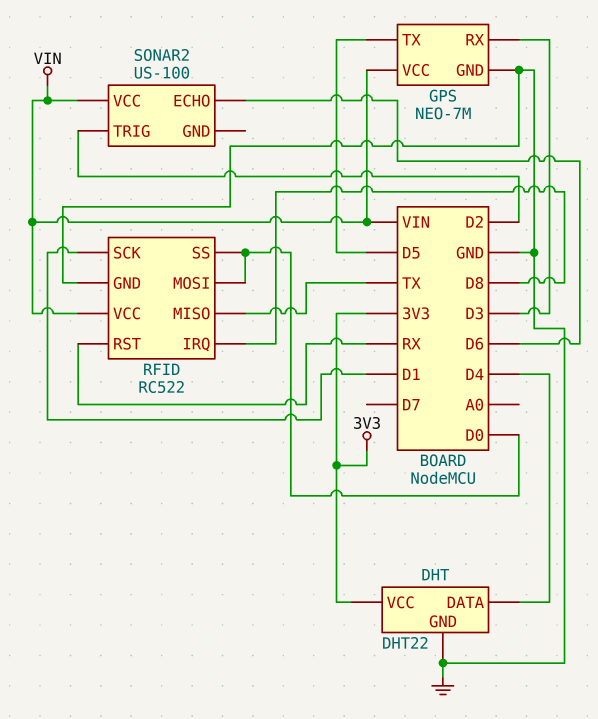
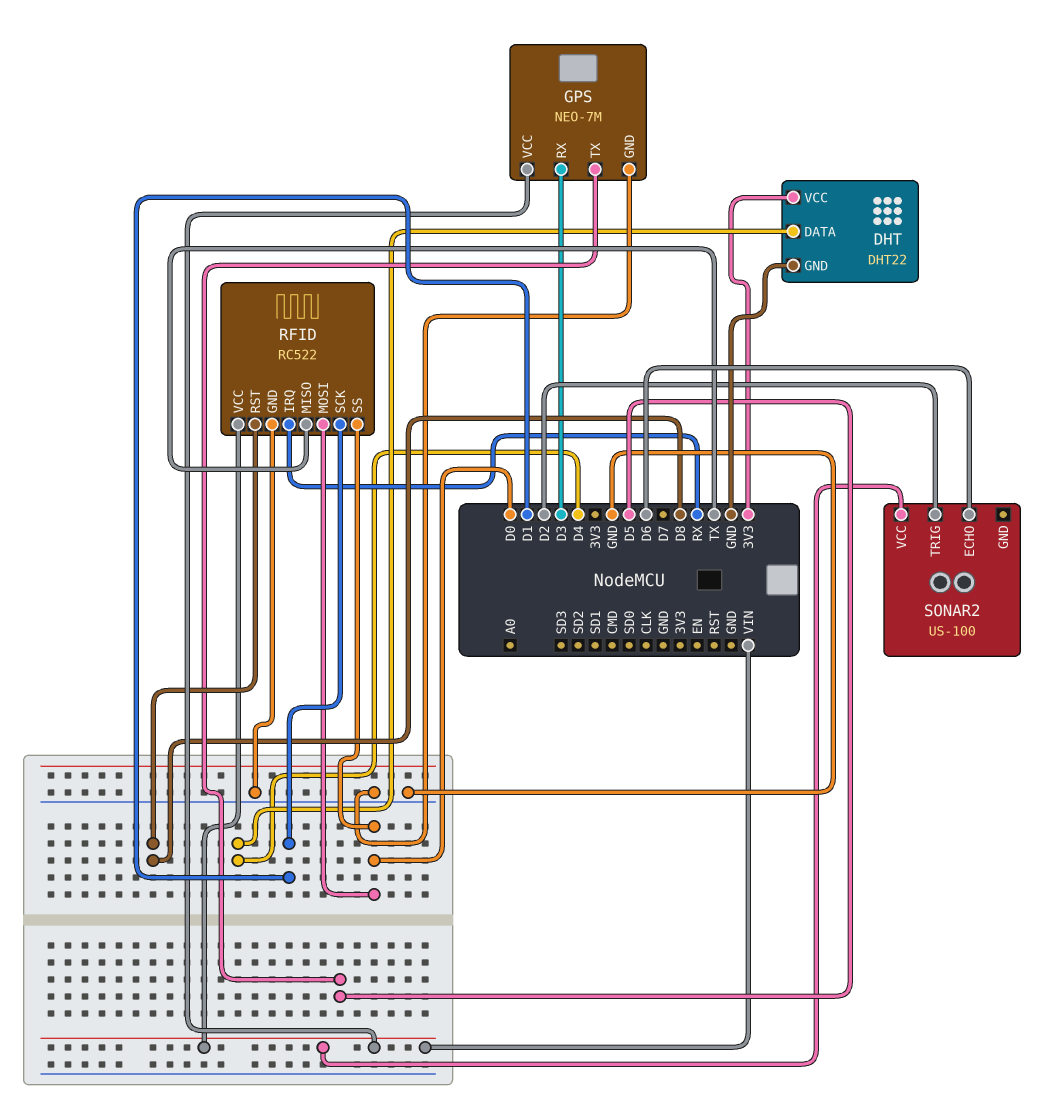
RFID pin IRQ: D8 -> RX
RFID pin RST: RX -> D8

